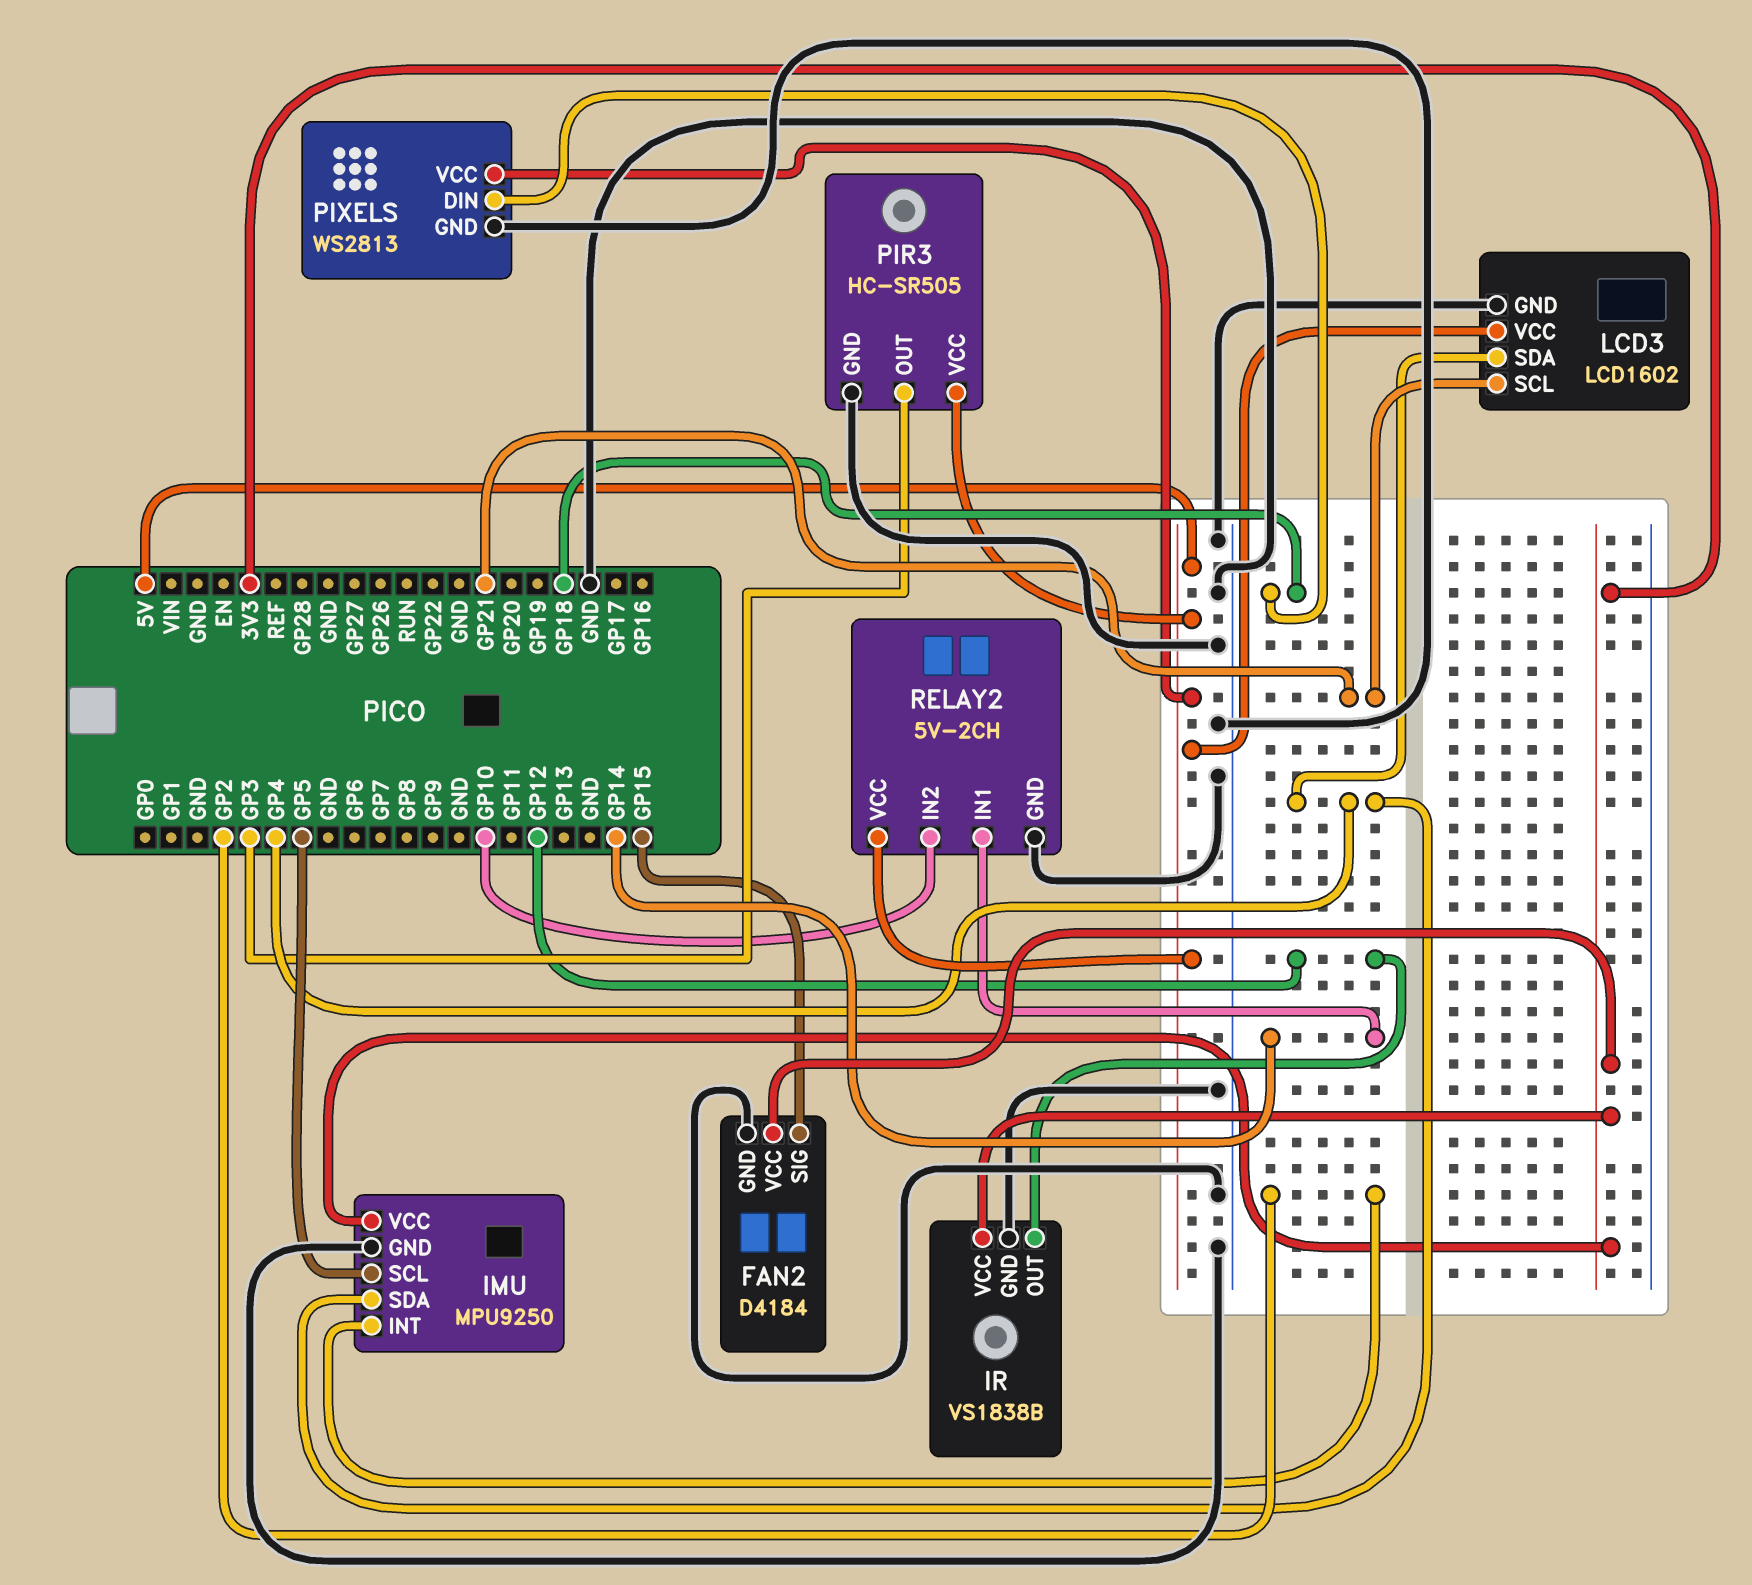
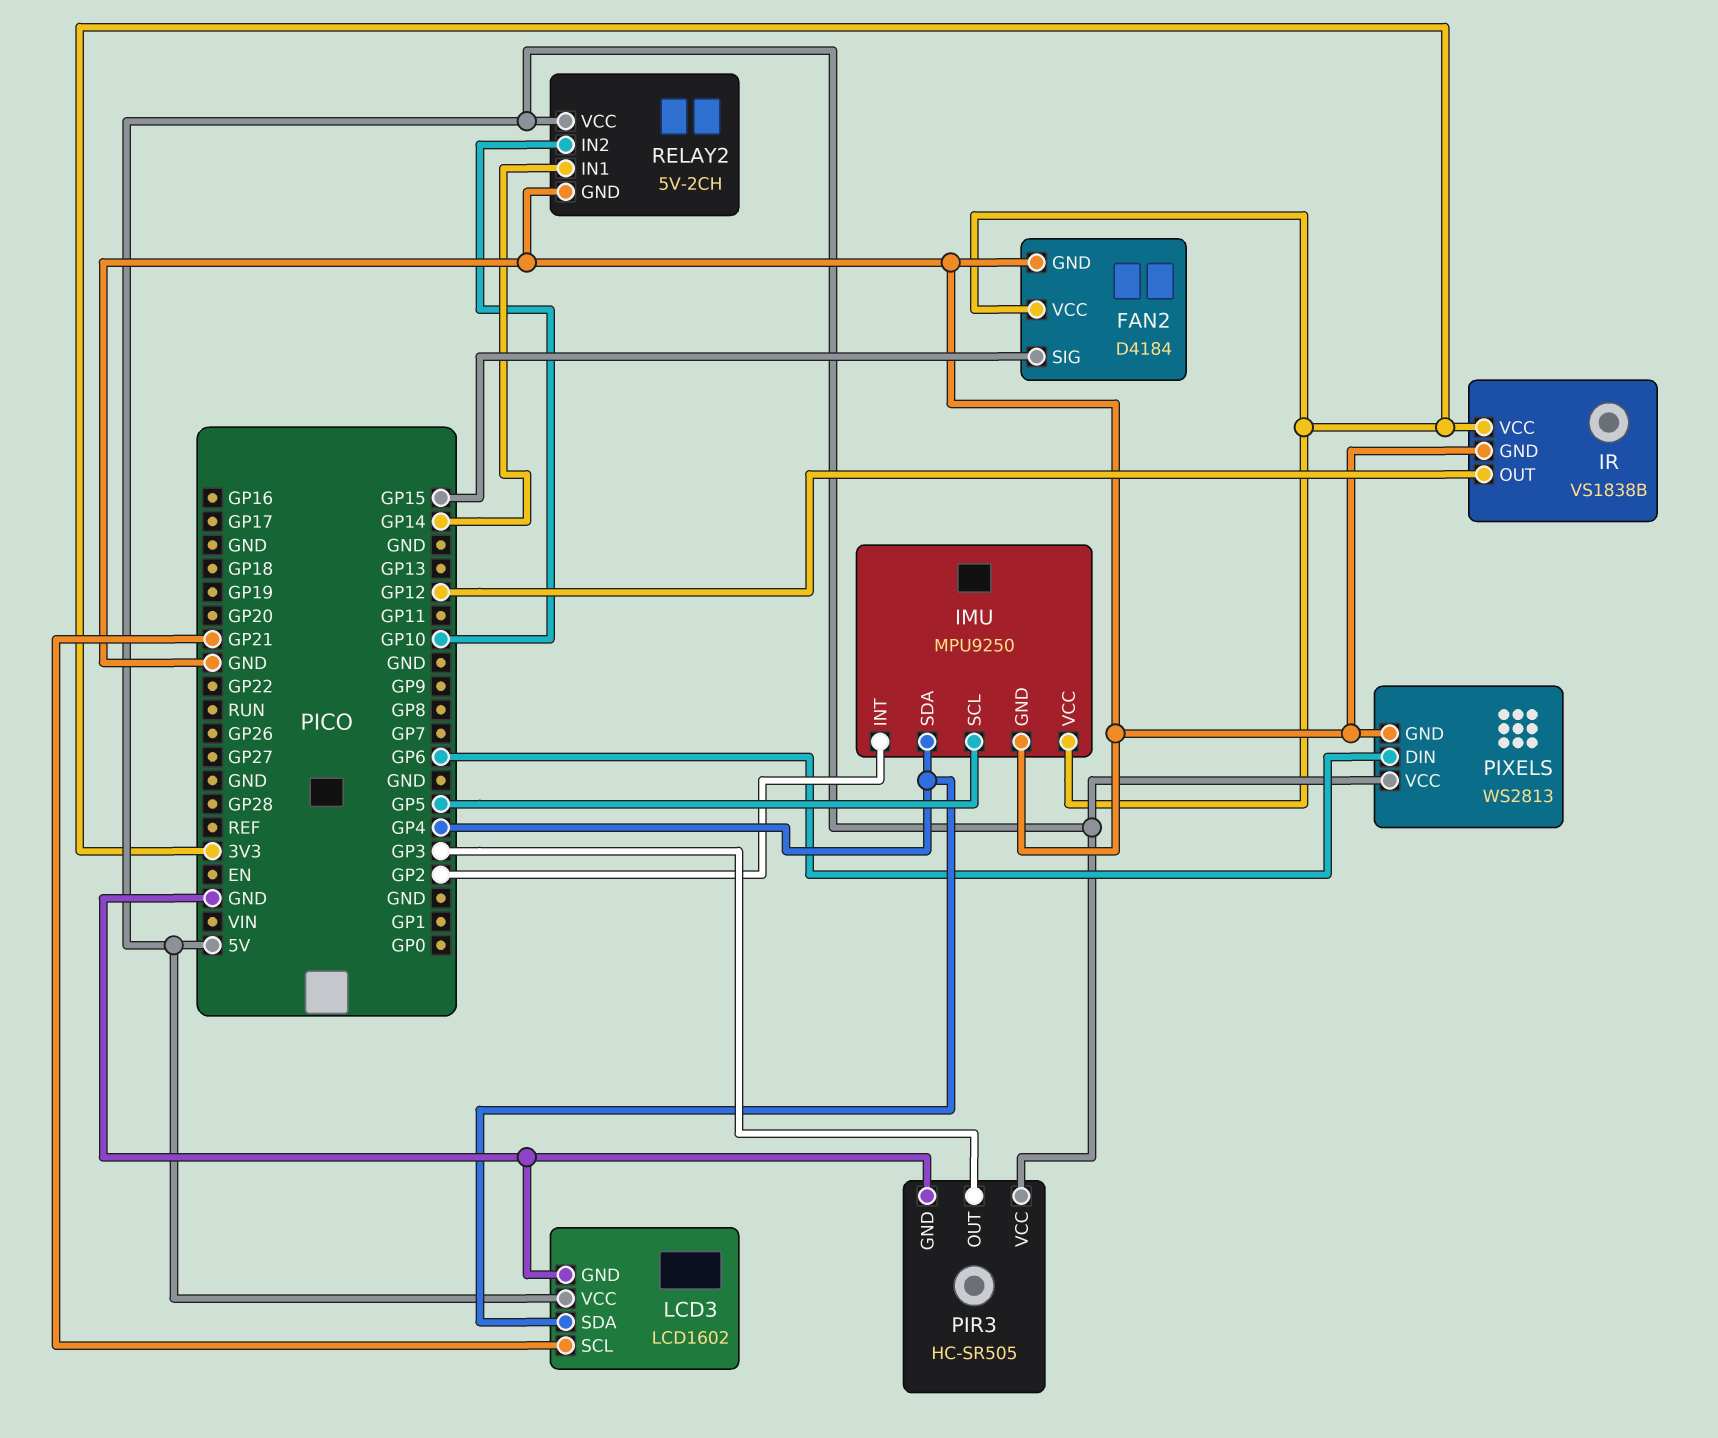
PIXELS pin DIN: GP18 -> GP6

